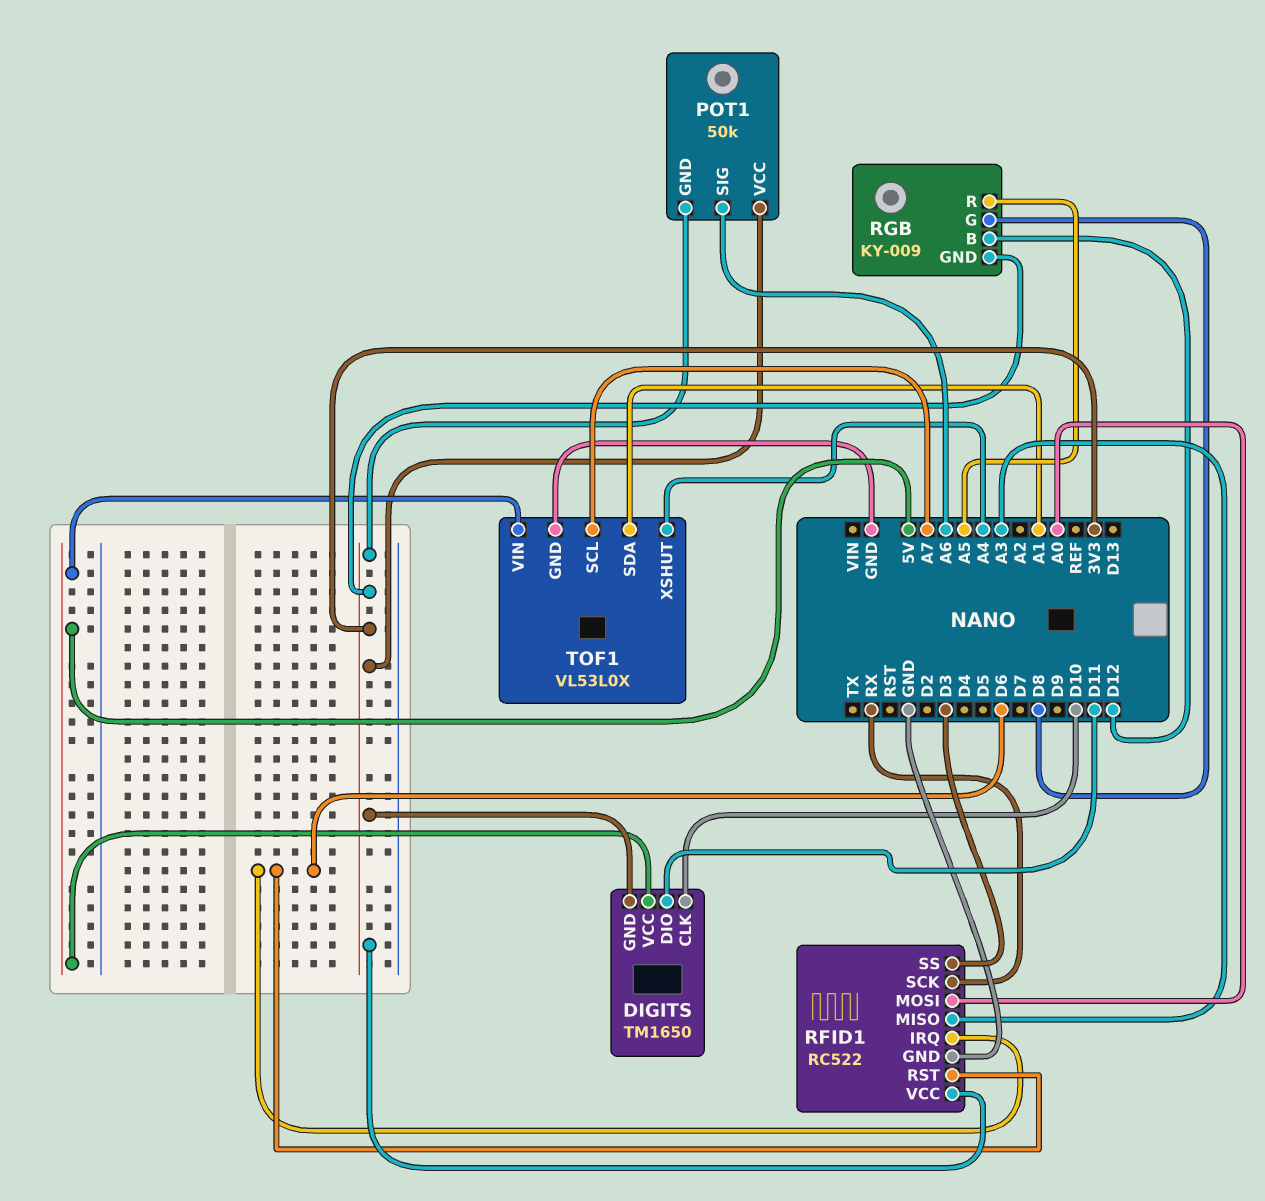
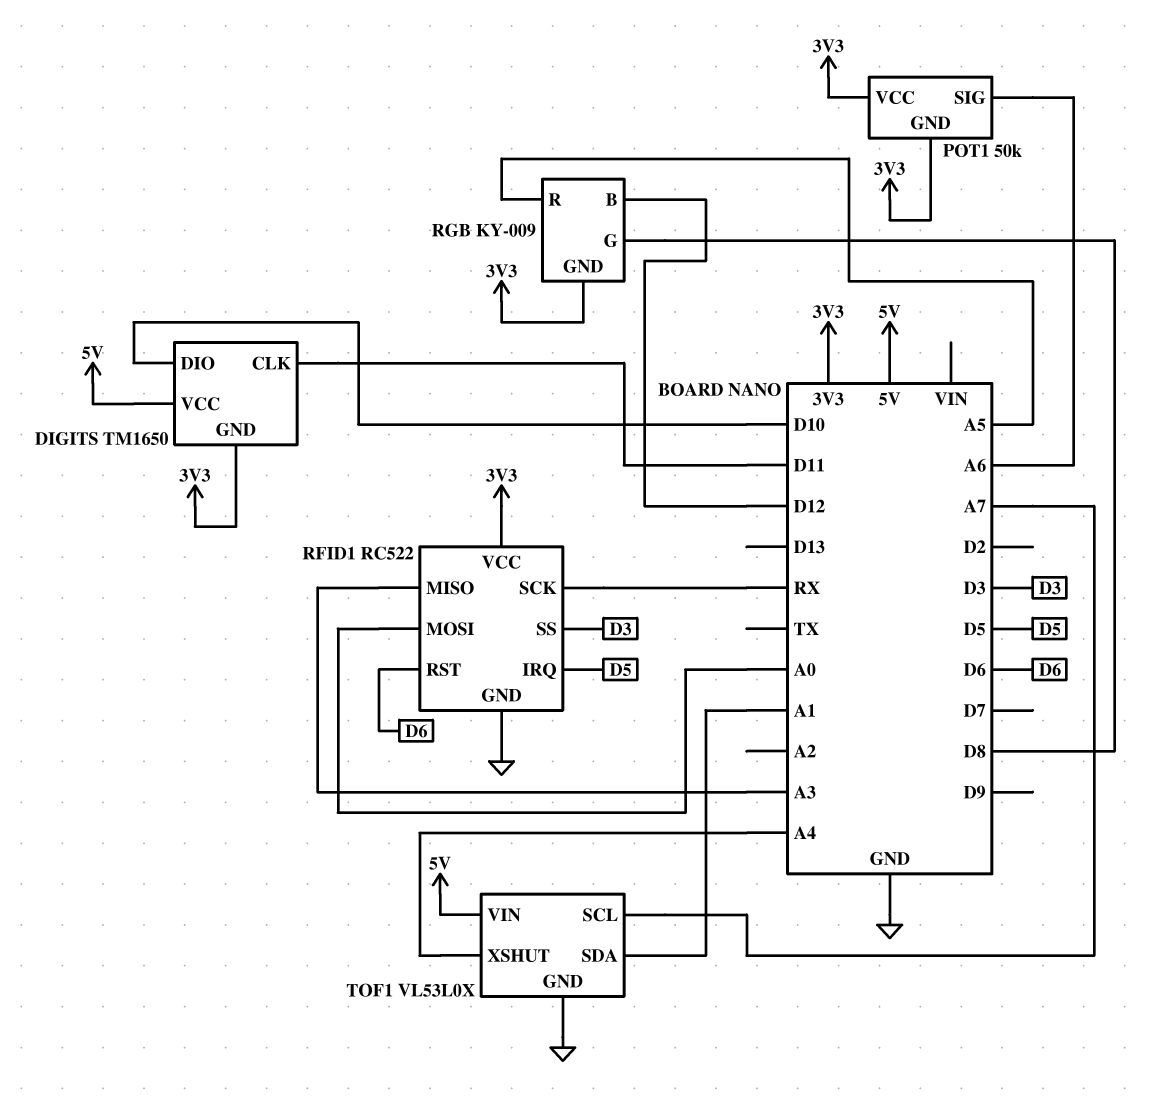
DIGITS pin CLK: D10 -> D11
DIGITS pin DIO: D11 -> D10
RFID1 pin IRQ: D6 -> D5

